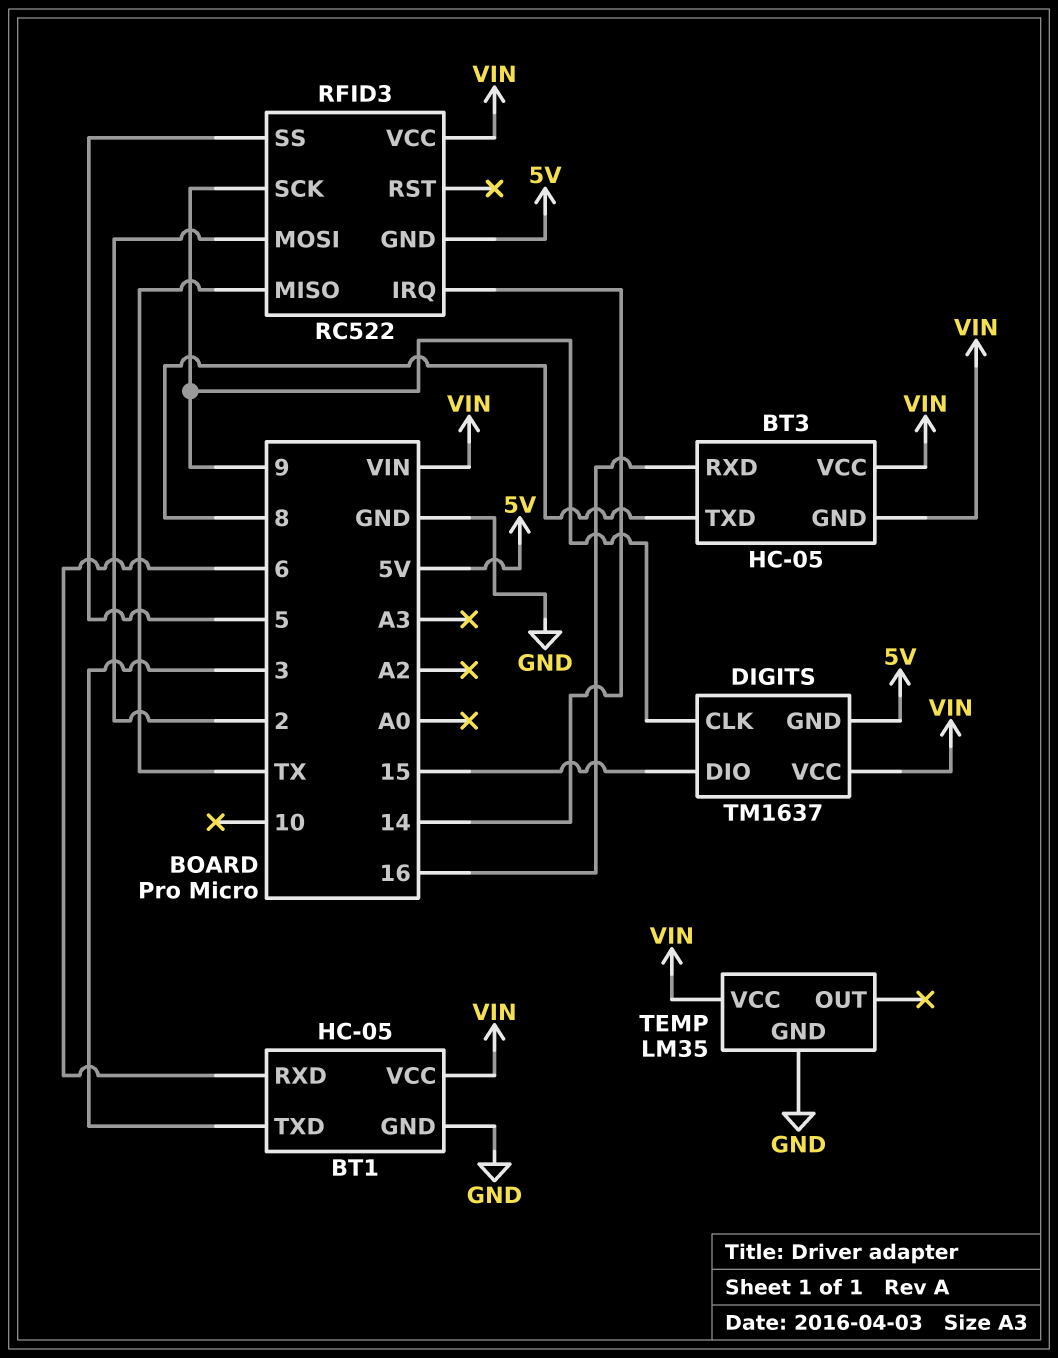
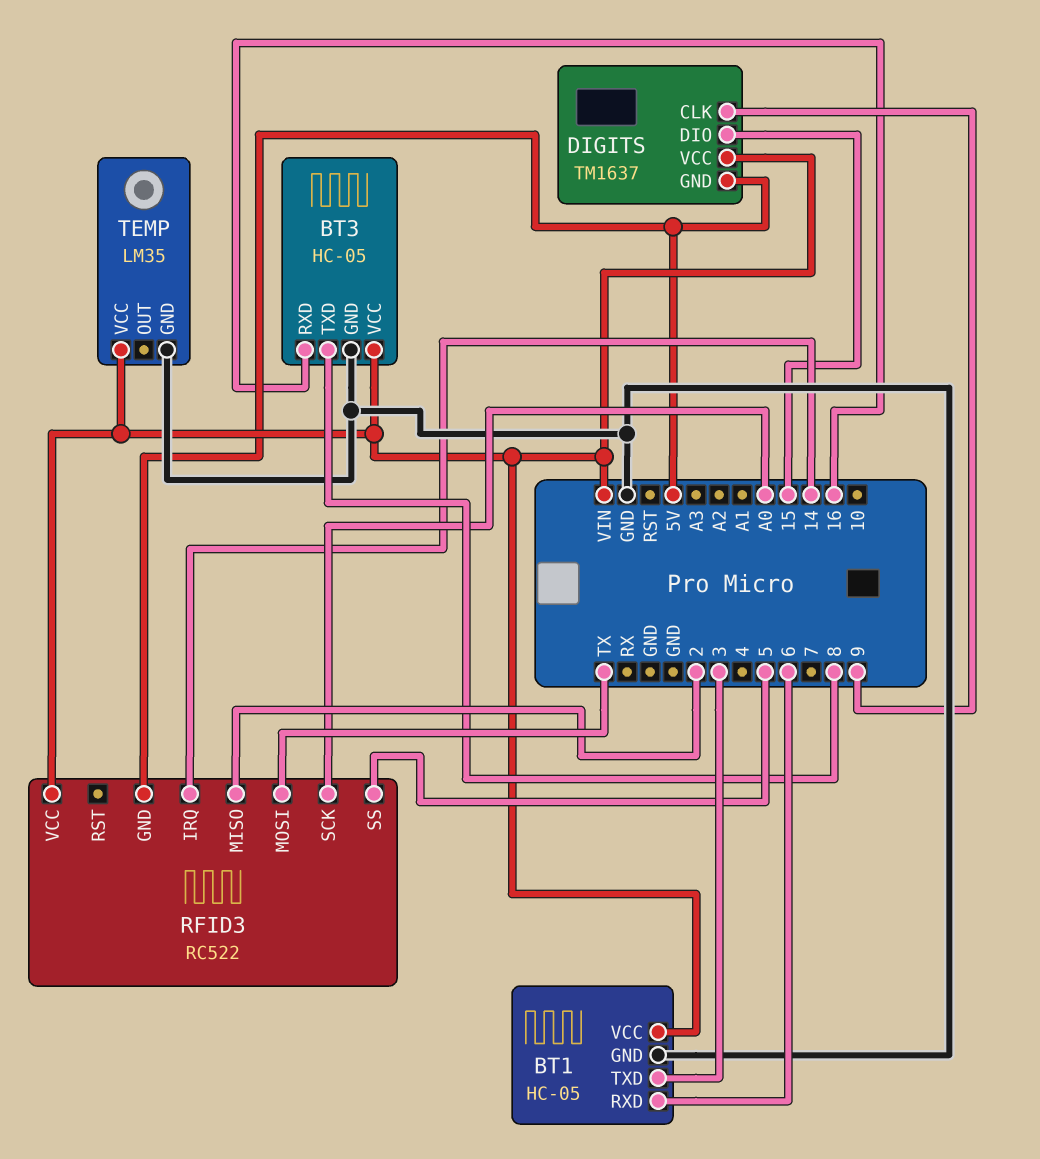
BT3 pin GND: VIN -> GND
RFID3 pin MISO: TX -> 2
RFID3 pin MOSI: 2 -> TX
RFID3 pin SCK: 9 -> A0

